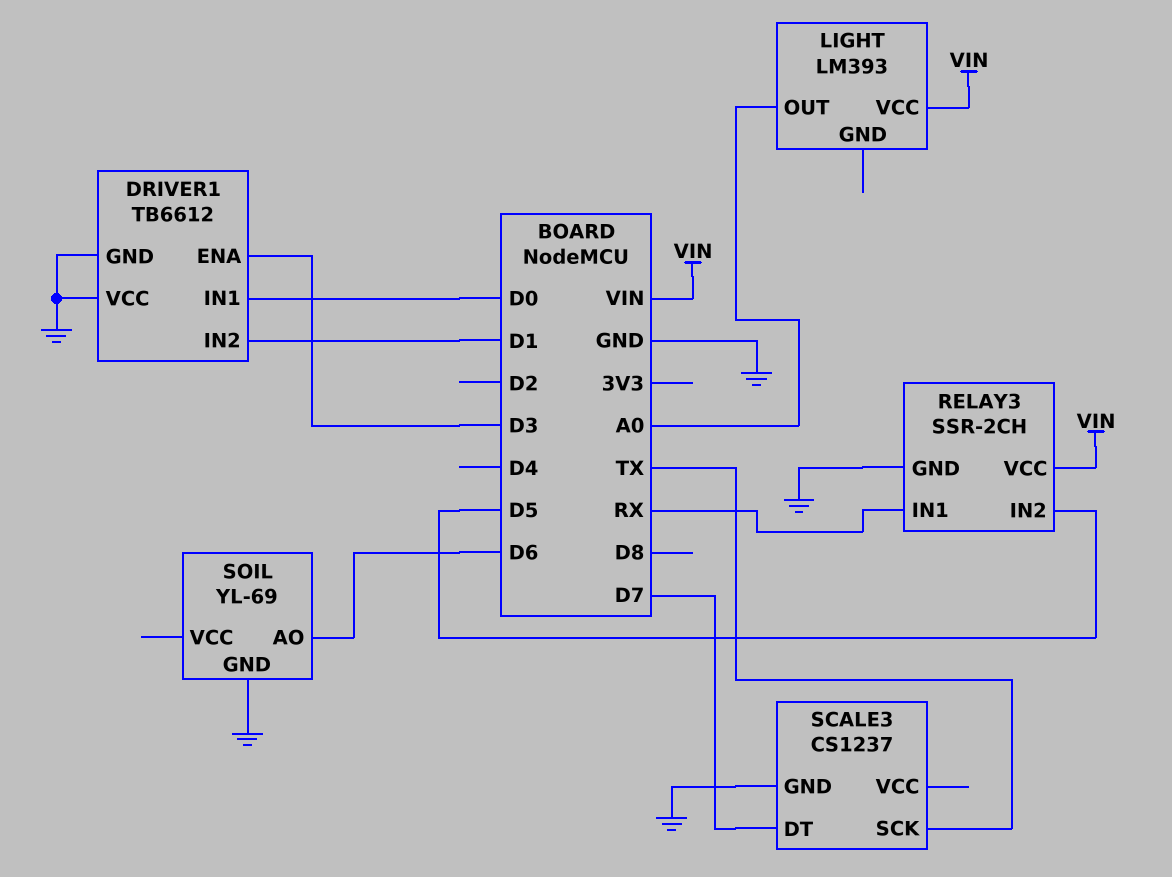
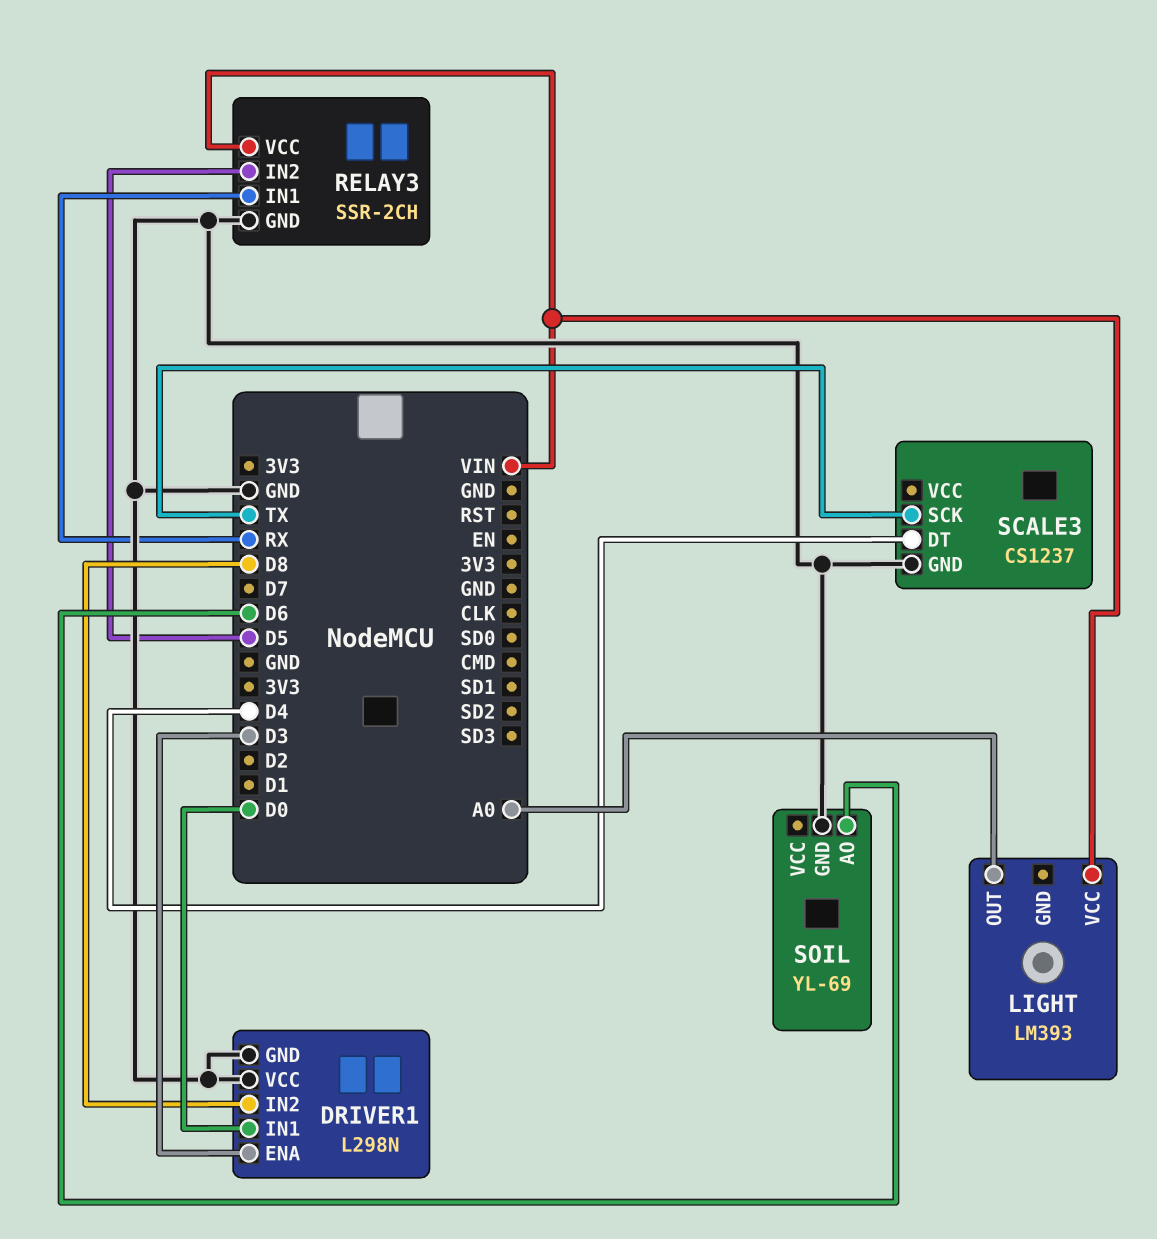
DRIVER1: TB6612 -> L298N
DRIVER1 pin IN2: D1 -> D8
SCALE3 pin DT: D7 -> D4

